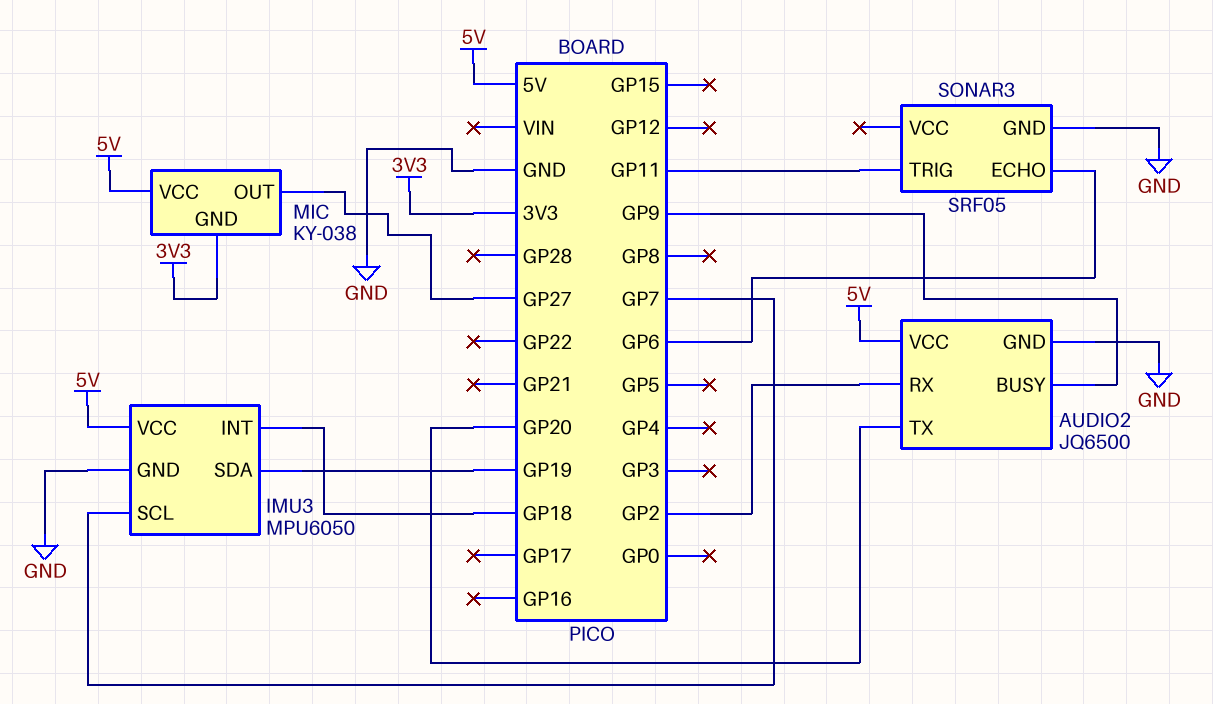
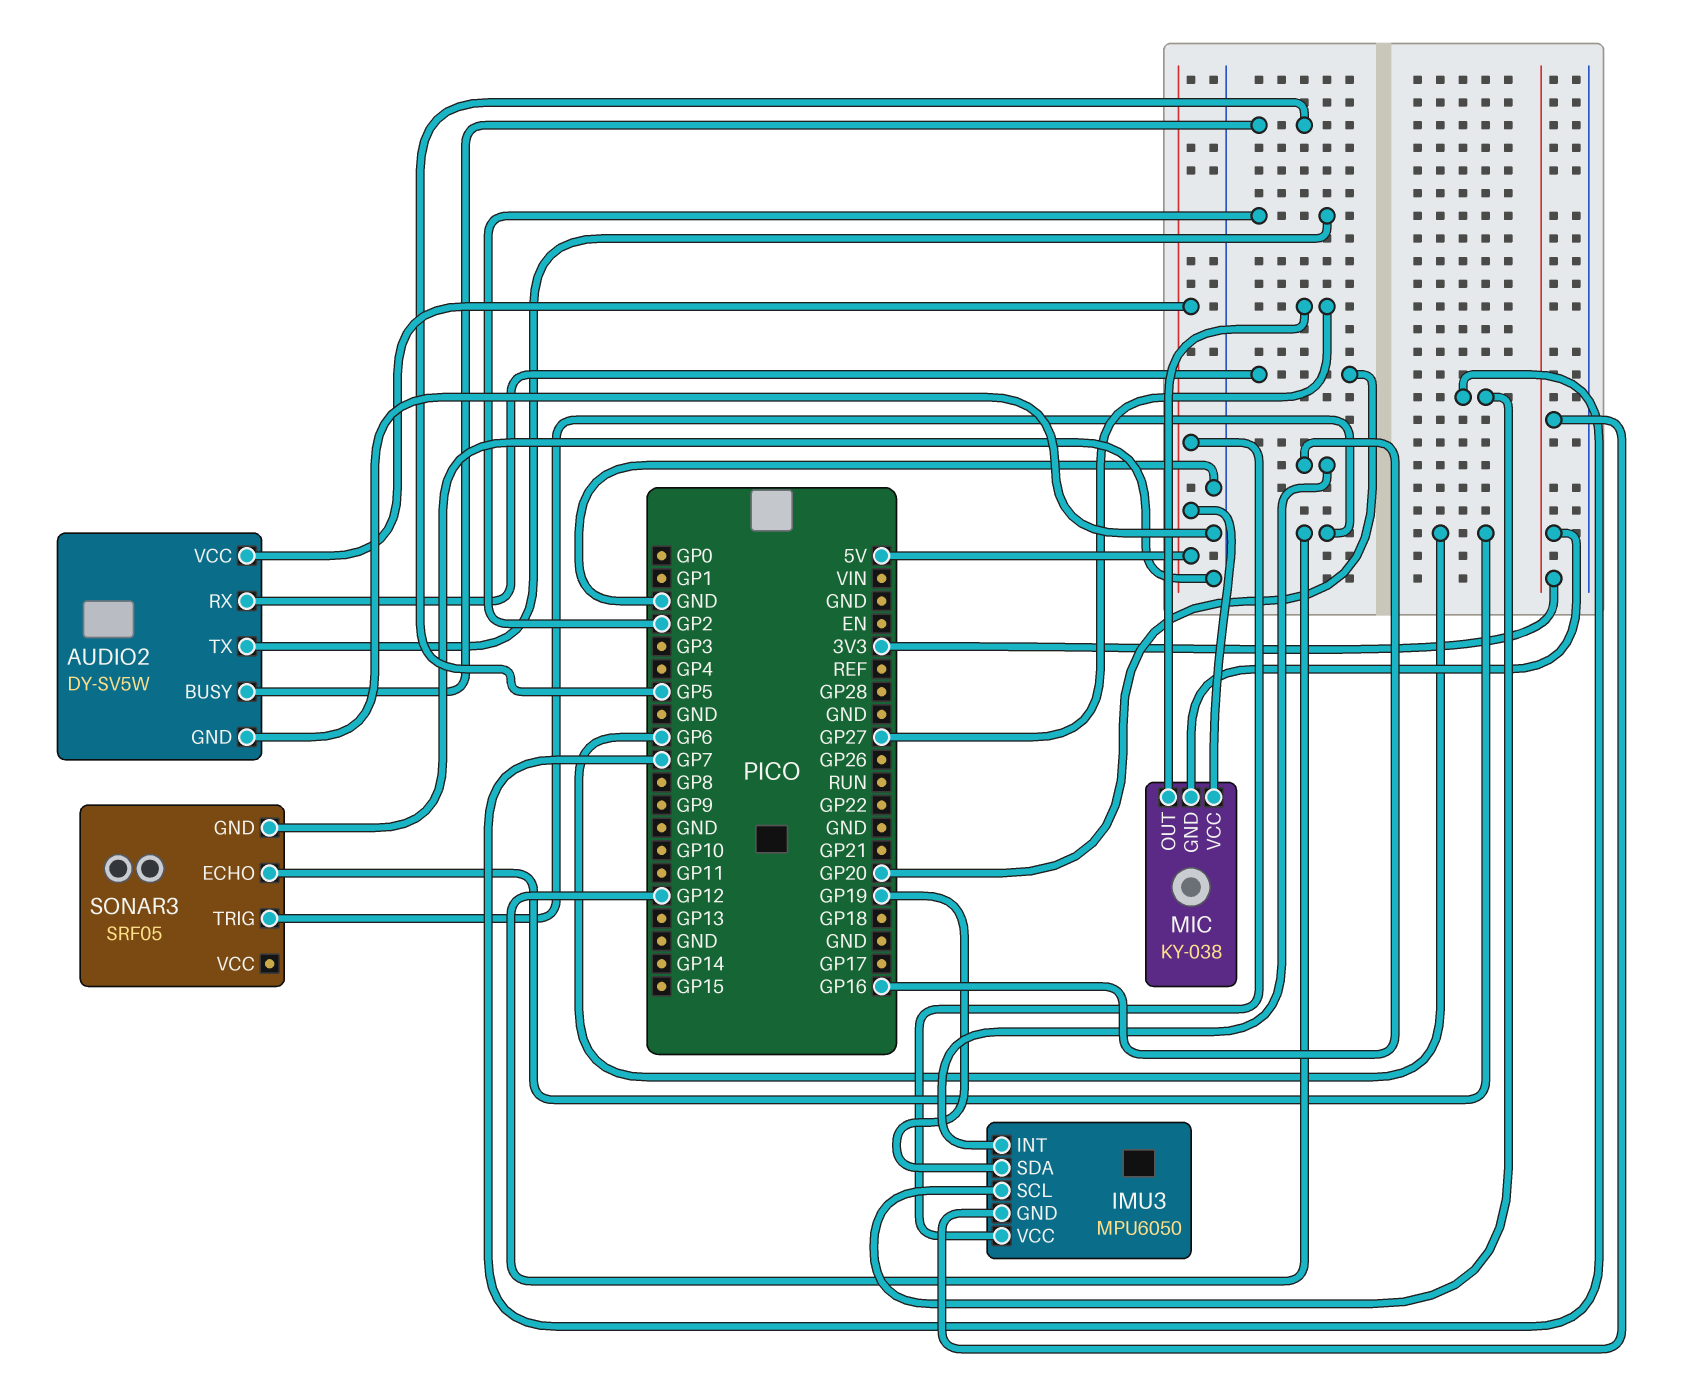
AUDIO2: JQ6500 -> DY-SV5W
AUDIO2 pin BUSY: GP9 -> GP5
AUDIO2 pin RX: GP2 -> GP20
AUDIO2 pin TX: GP20 -> GP2
IMU3 pin GND: GND -> 3V3
IMU3 pin INT: GP18 -> GP16
SONAR3 pin TRIG: GP11 -> GP12

